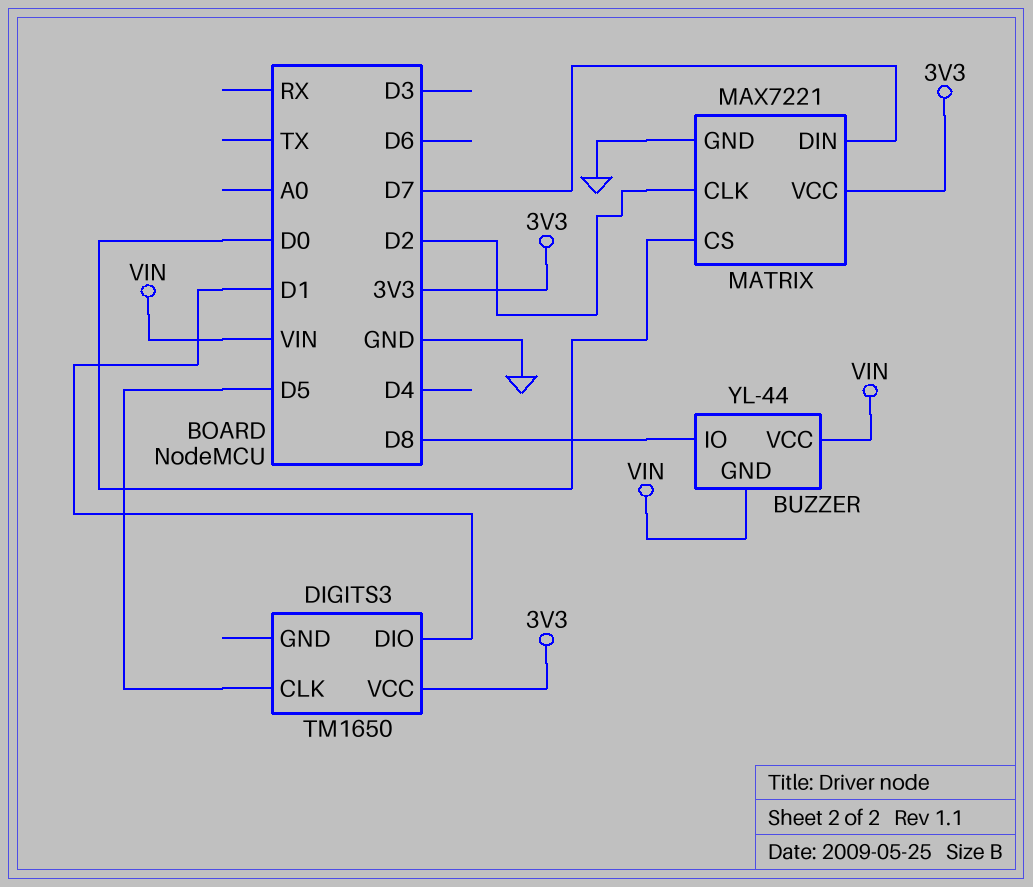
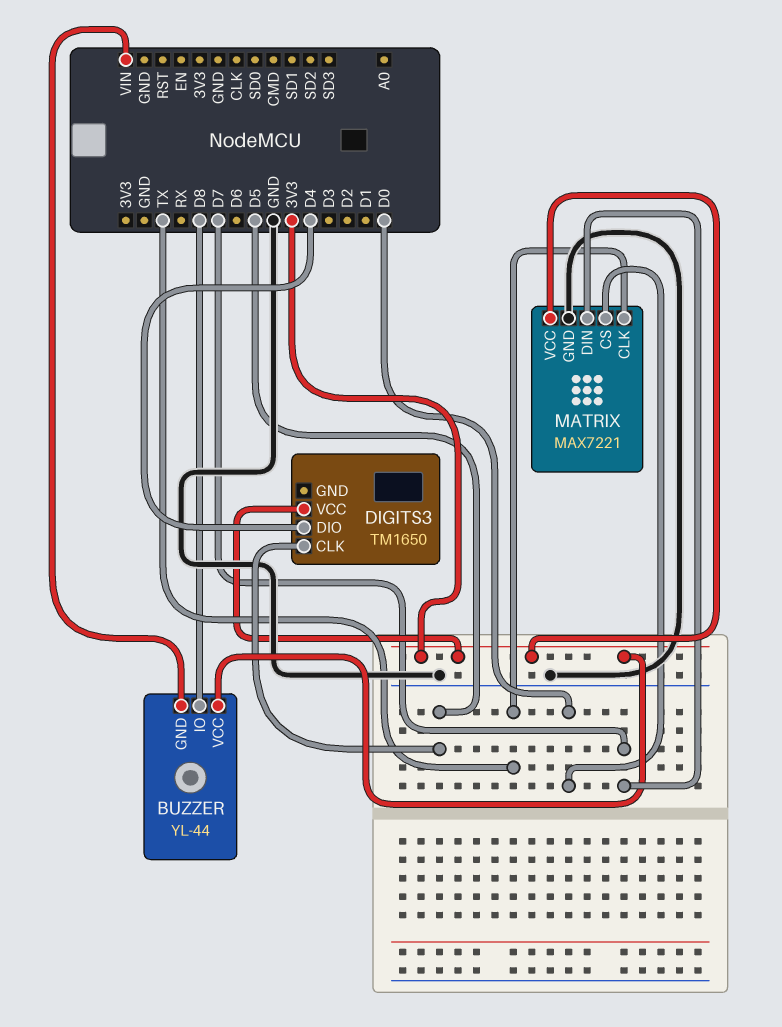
BUZZER pin VCC: VIN -> 3V3
DIGITS3 pin DIO: D1 -> D4
MATRIX pin CLK: D2 -> TX

